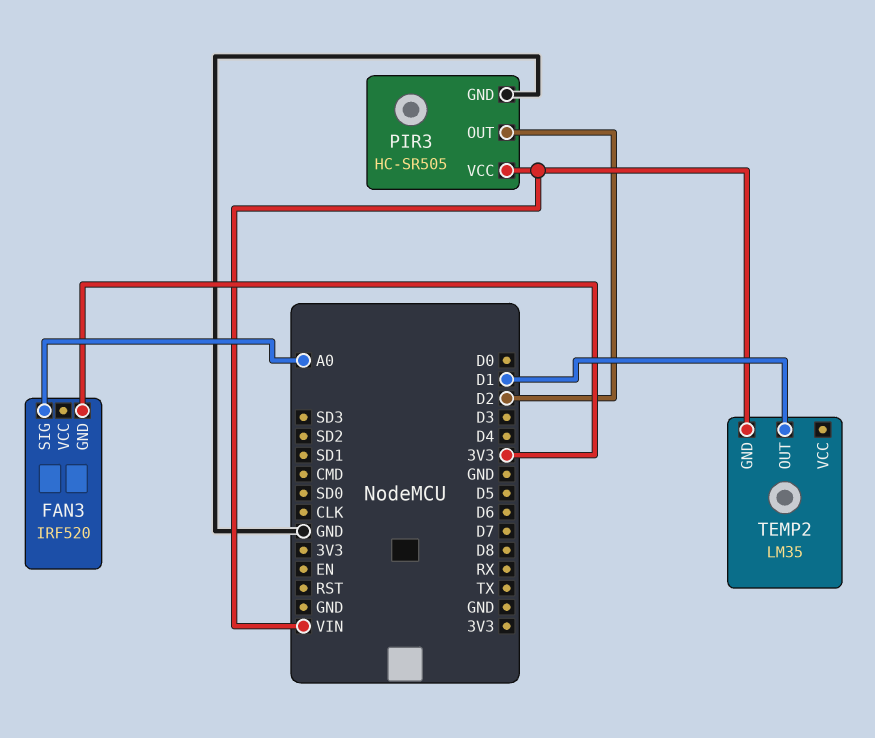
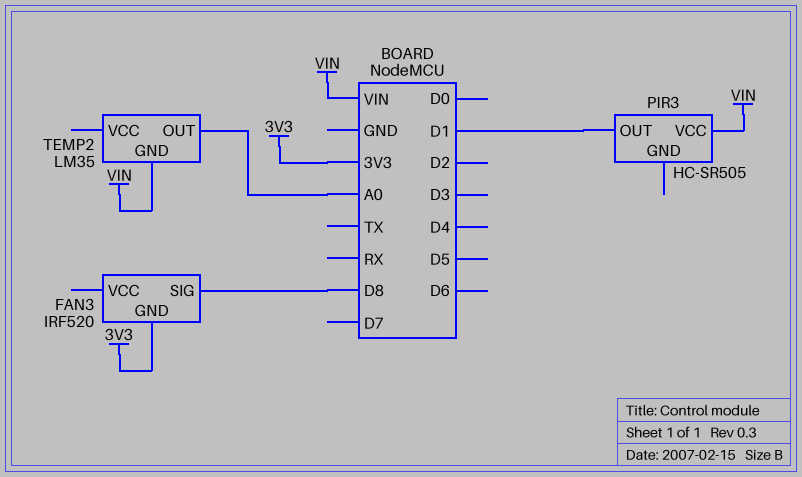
FAN3 pin SIG: A0 -> D8
PIR3 pin GND: GND -> none
PIR3 pin OUT: D2 -> D1
TEMP2 pin OUT: D1 -> A0

